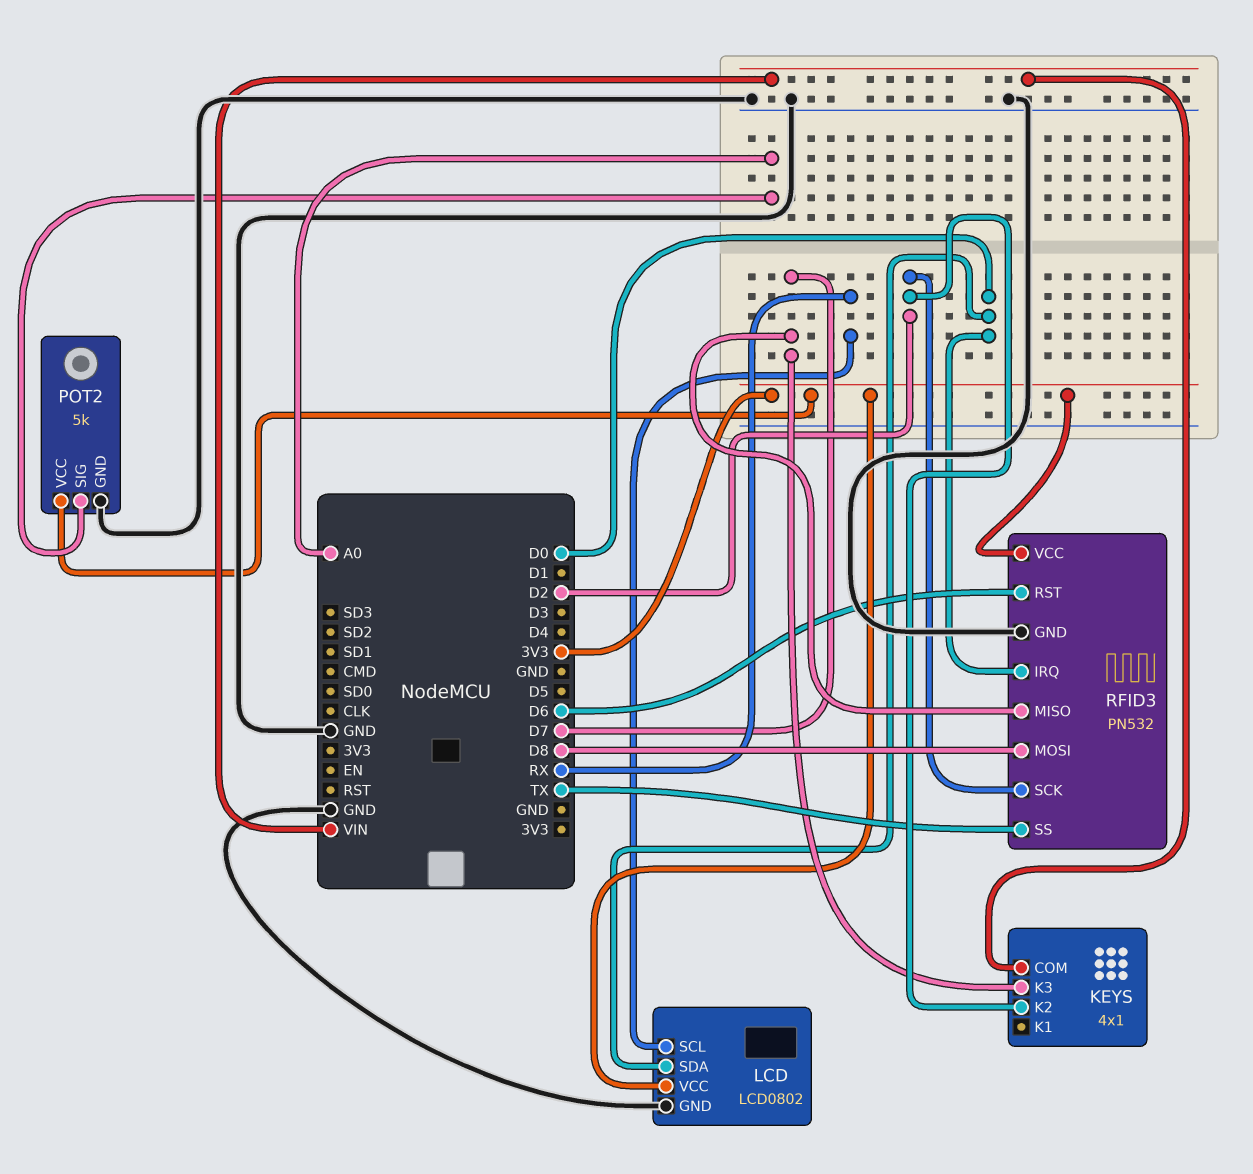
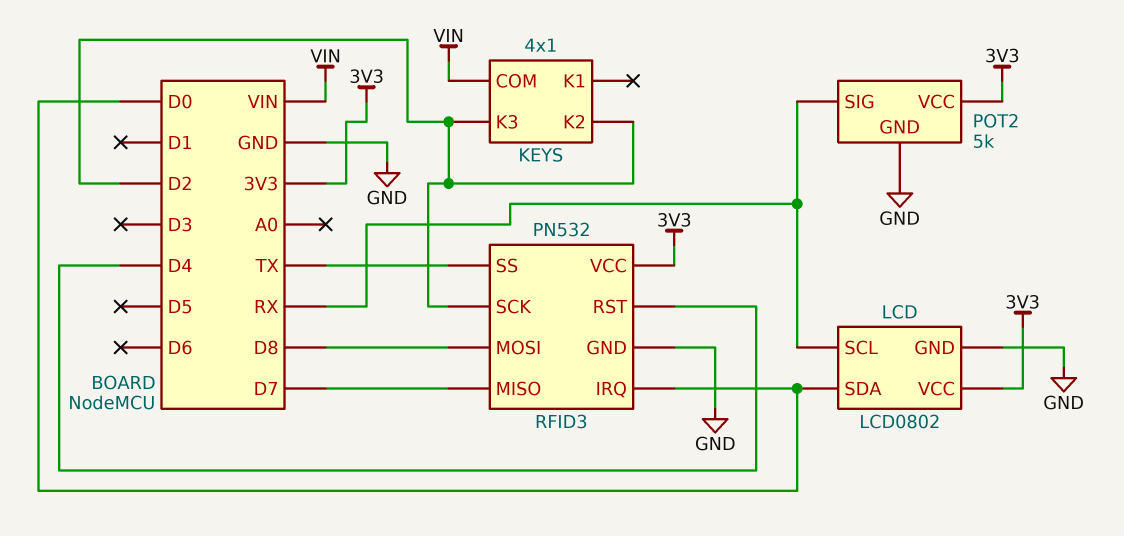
KEYS pin K3: D7 -> D2
POT2 pin SIG: A0 -> RX
RFID3 pin RST: D6 -> D4

